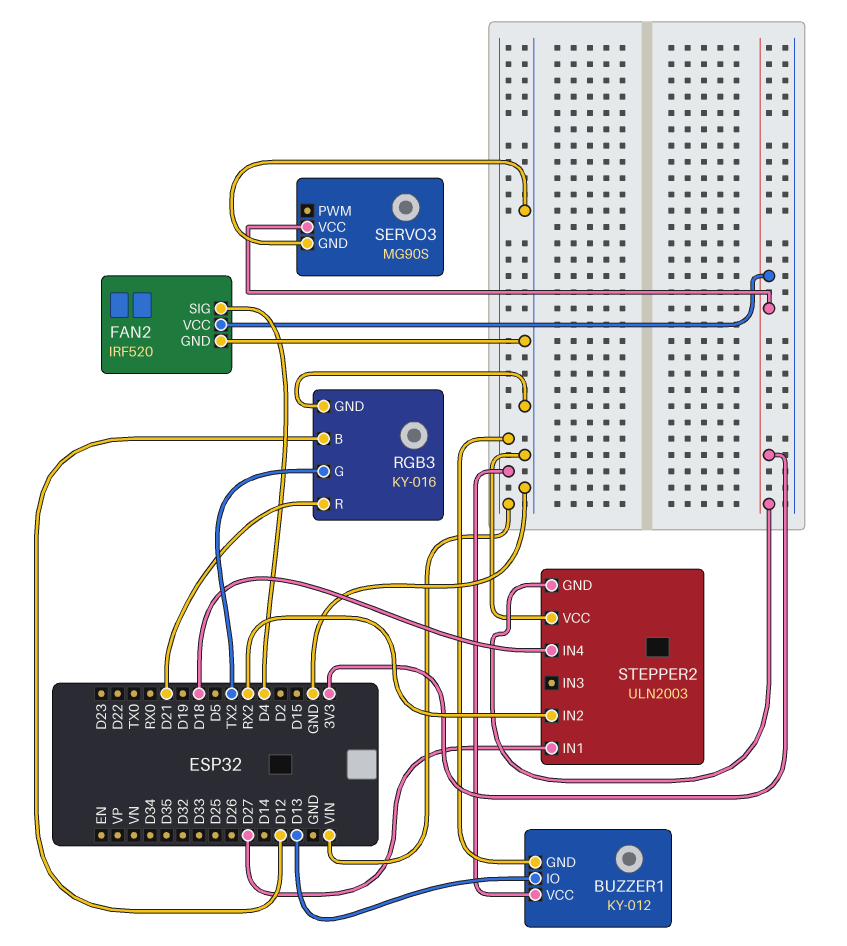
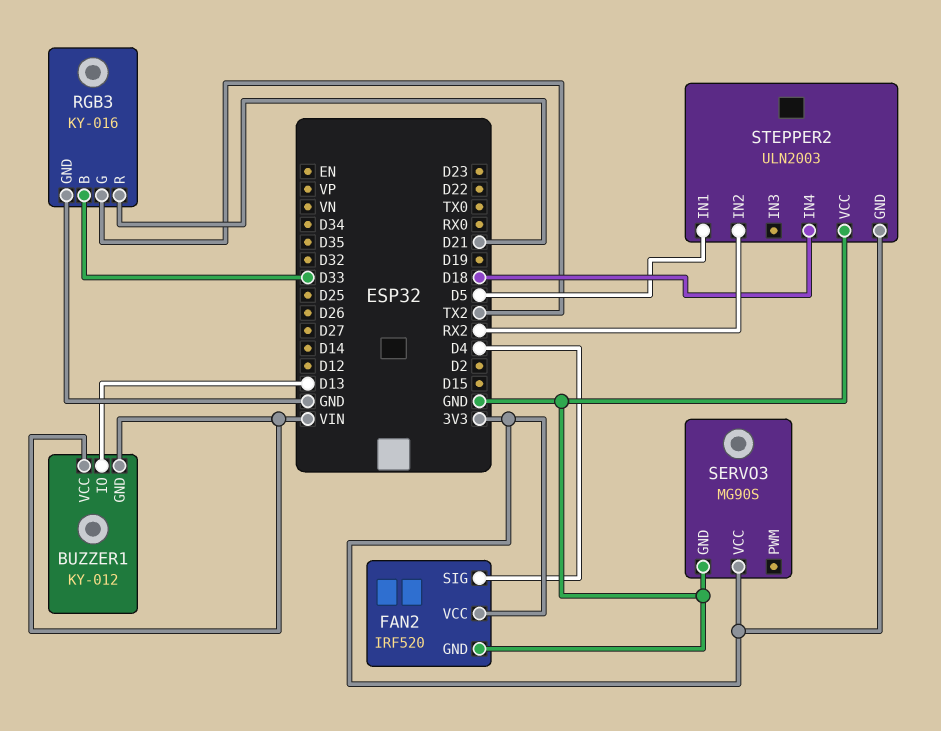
RGB3 pin B: D12 -> D33
STEPPER2 pin IN1: D27 -> D5

